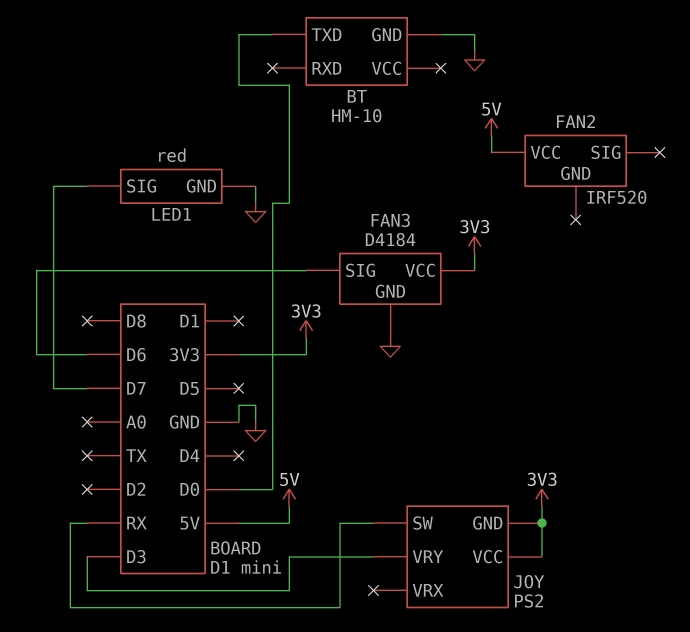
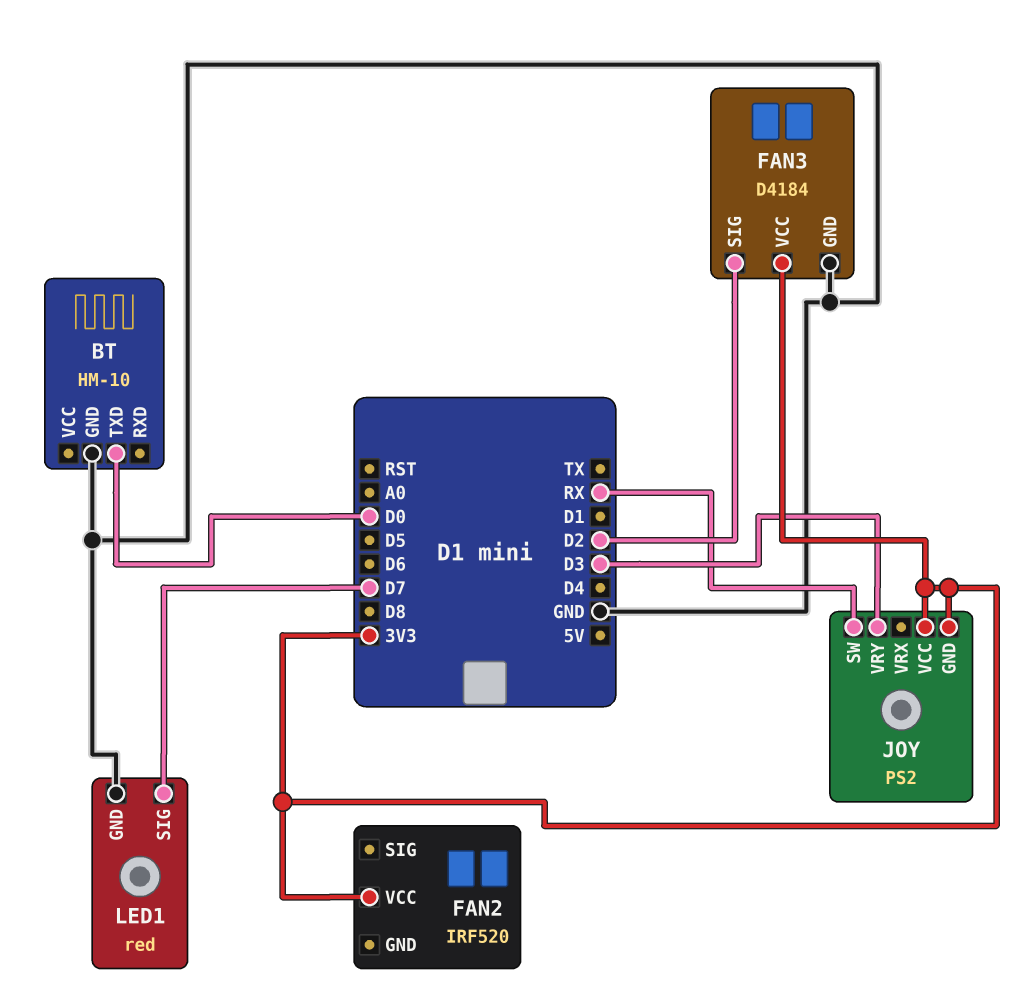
FAN2 pin VCC: 5V -> 3V3
FAN3 pin SIG: D6 -> D2

